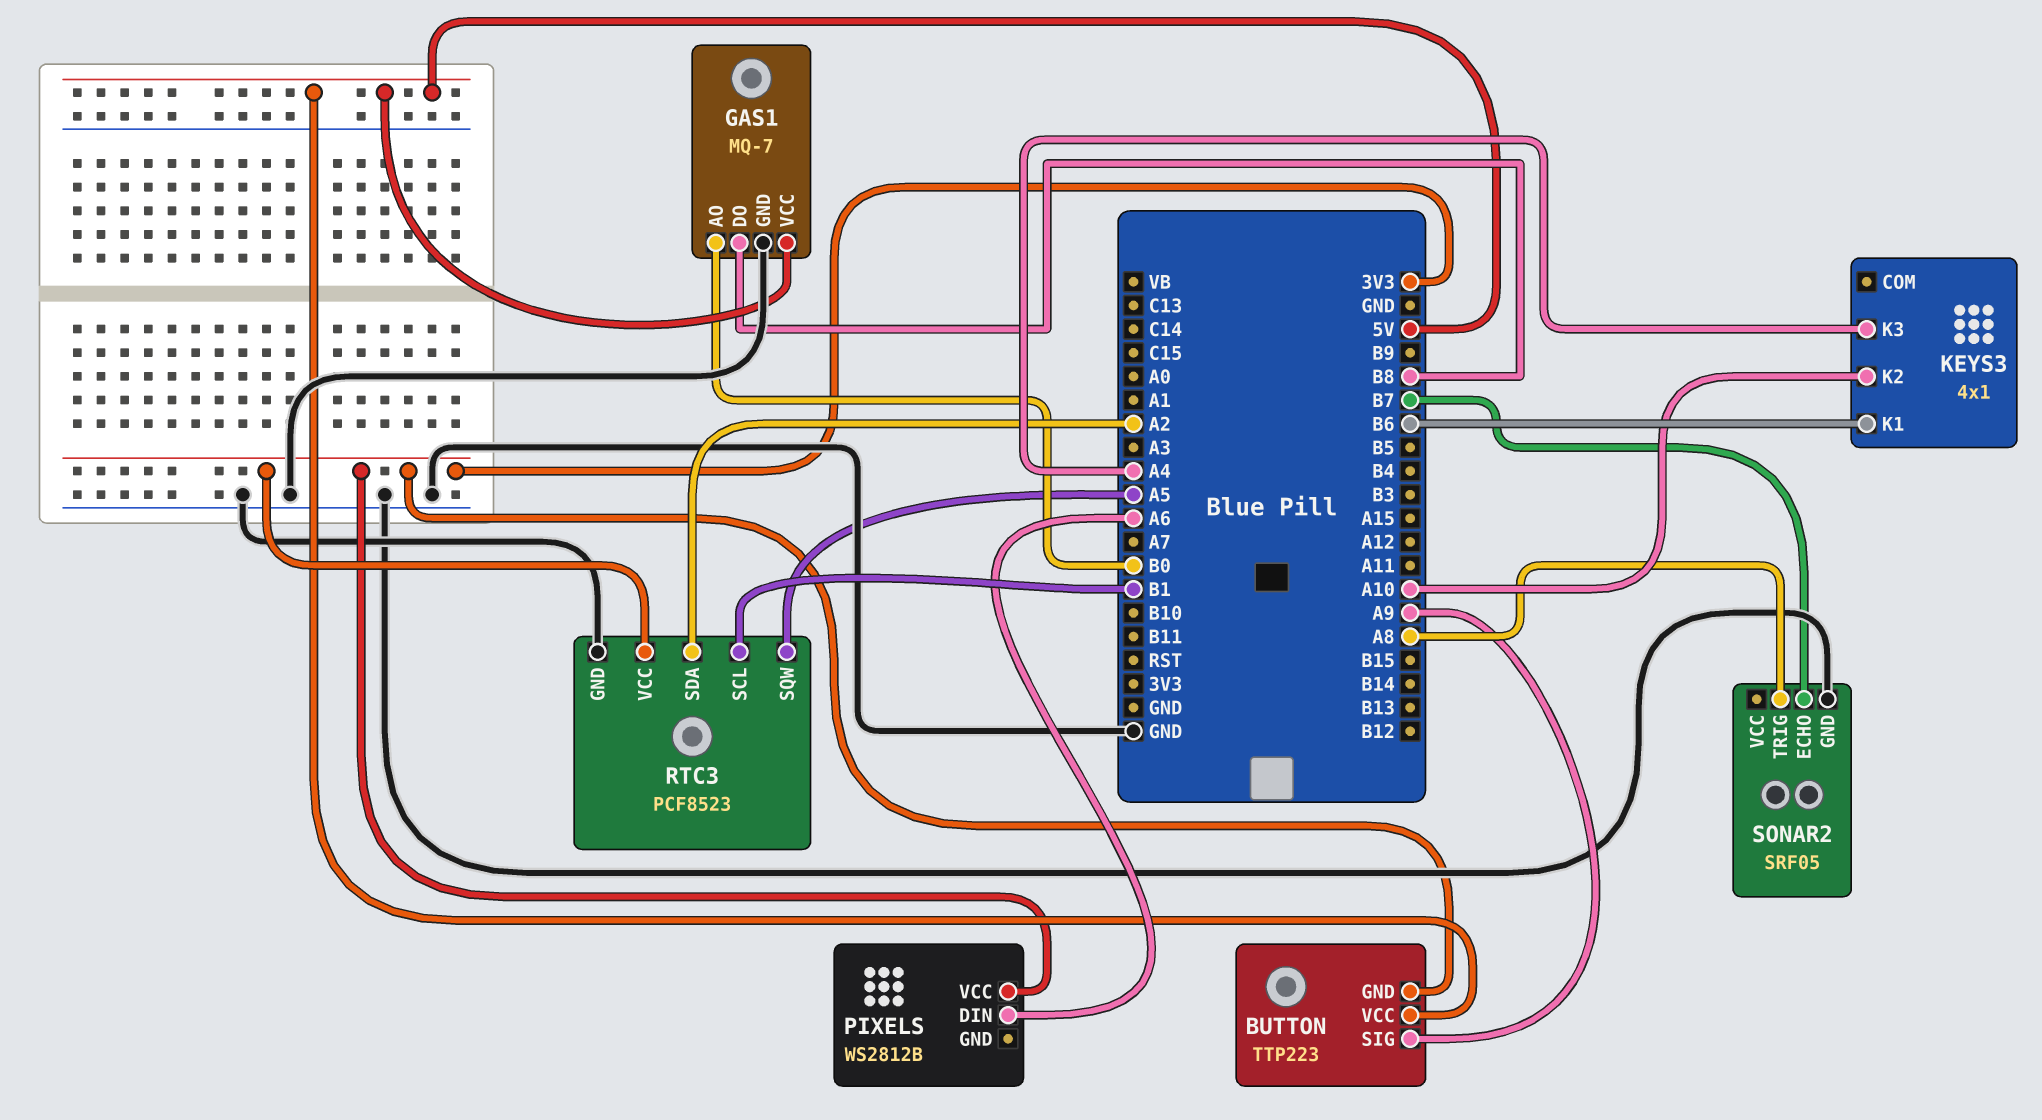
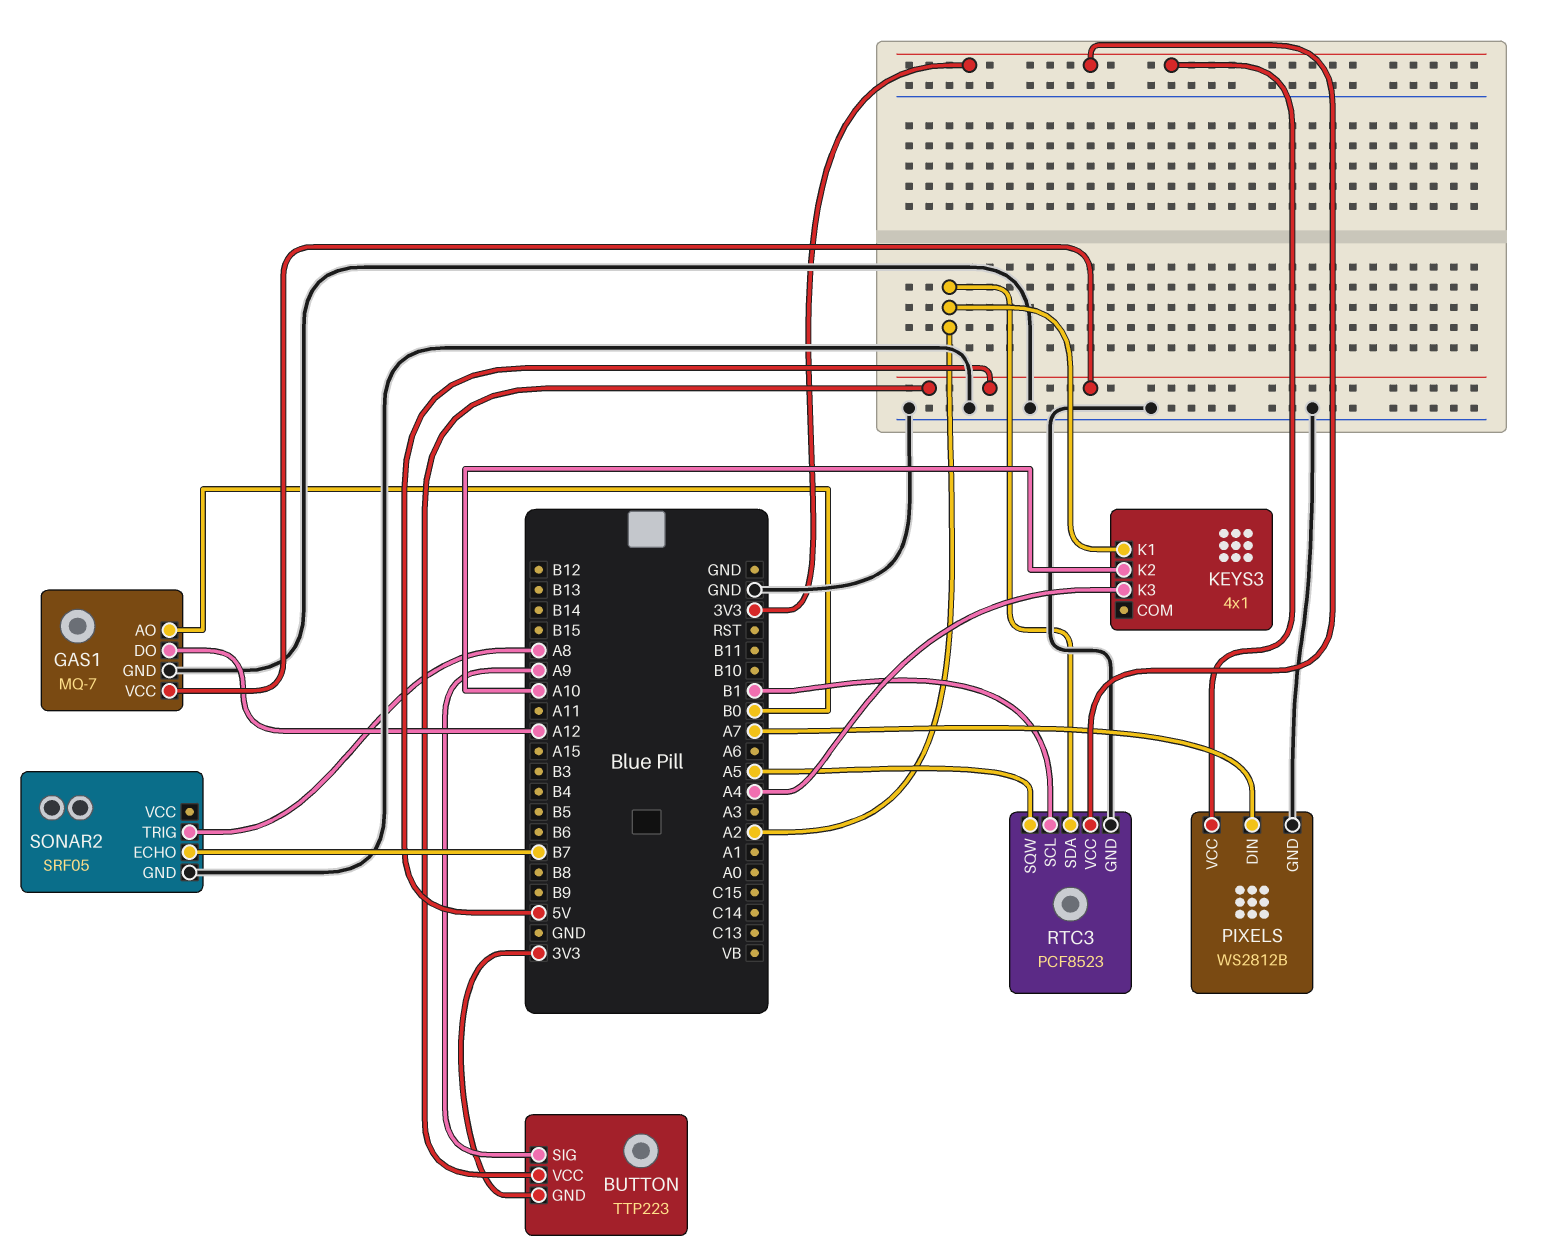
GAS1 pin DO: B8 -> A12
KEYS3 pin K1: B6 -> A2
PIXELS pin DIN: A6 -> A7
PIXELS pin GND: none -> GND

